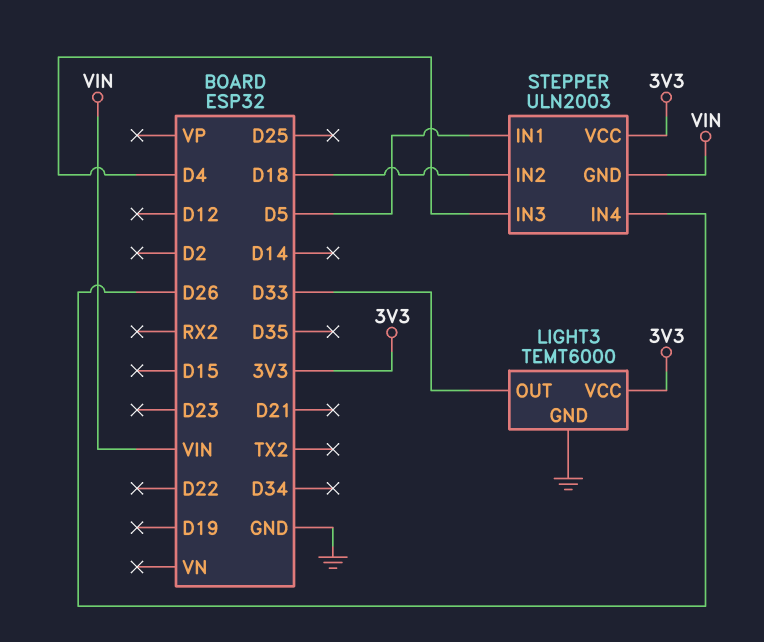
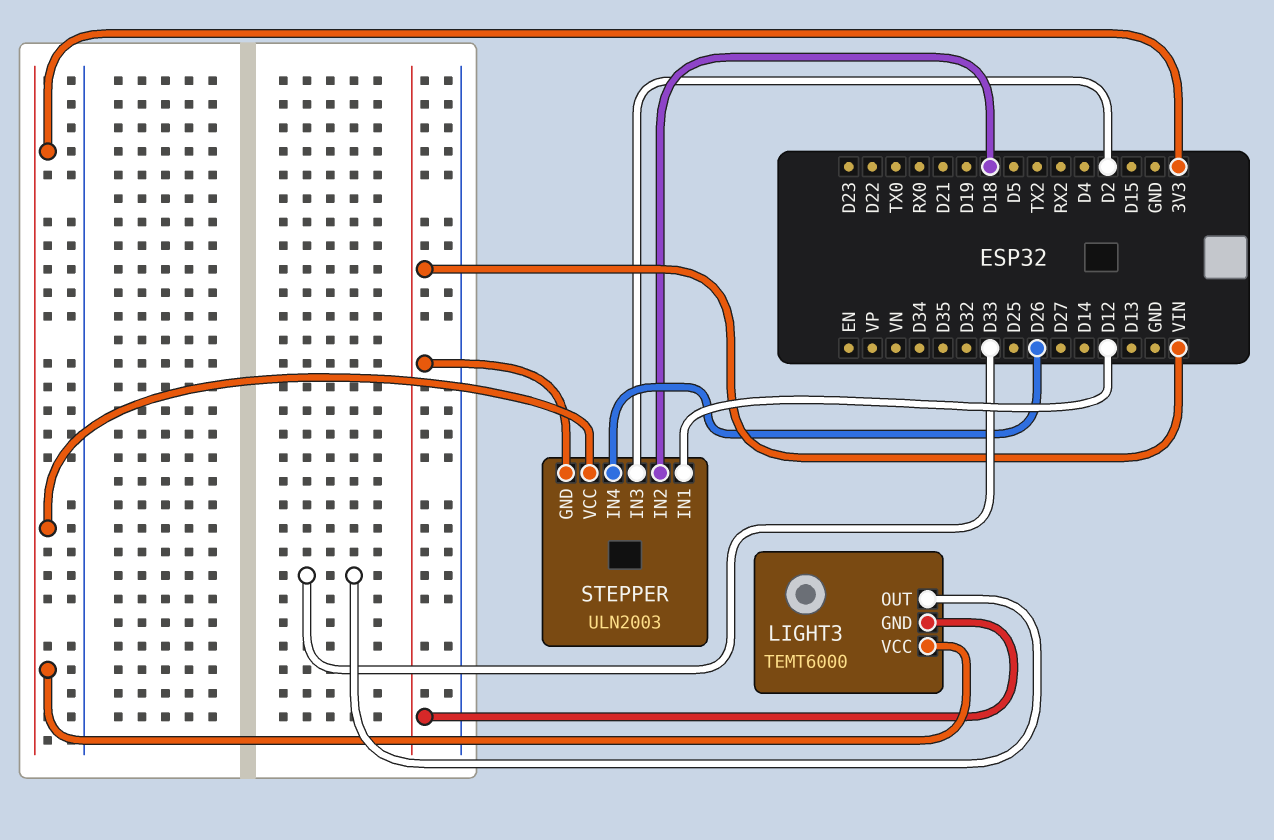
LIGHT3 pin GND: GND -> VIN
STEPPER pin IN1: D5 -> D12
STEPPER pin IN3: D4 -> D2

